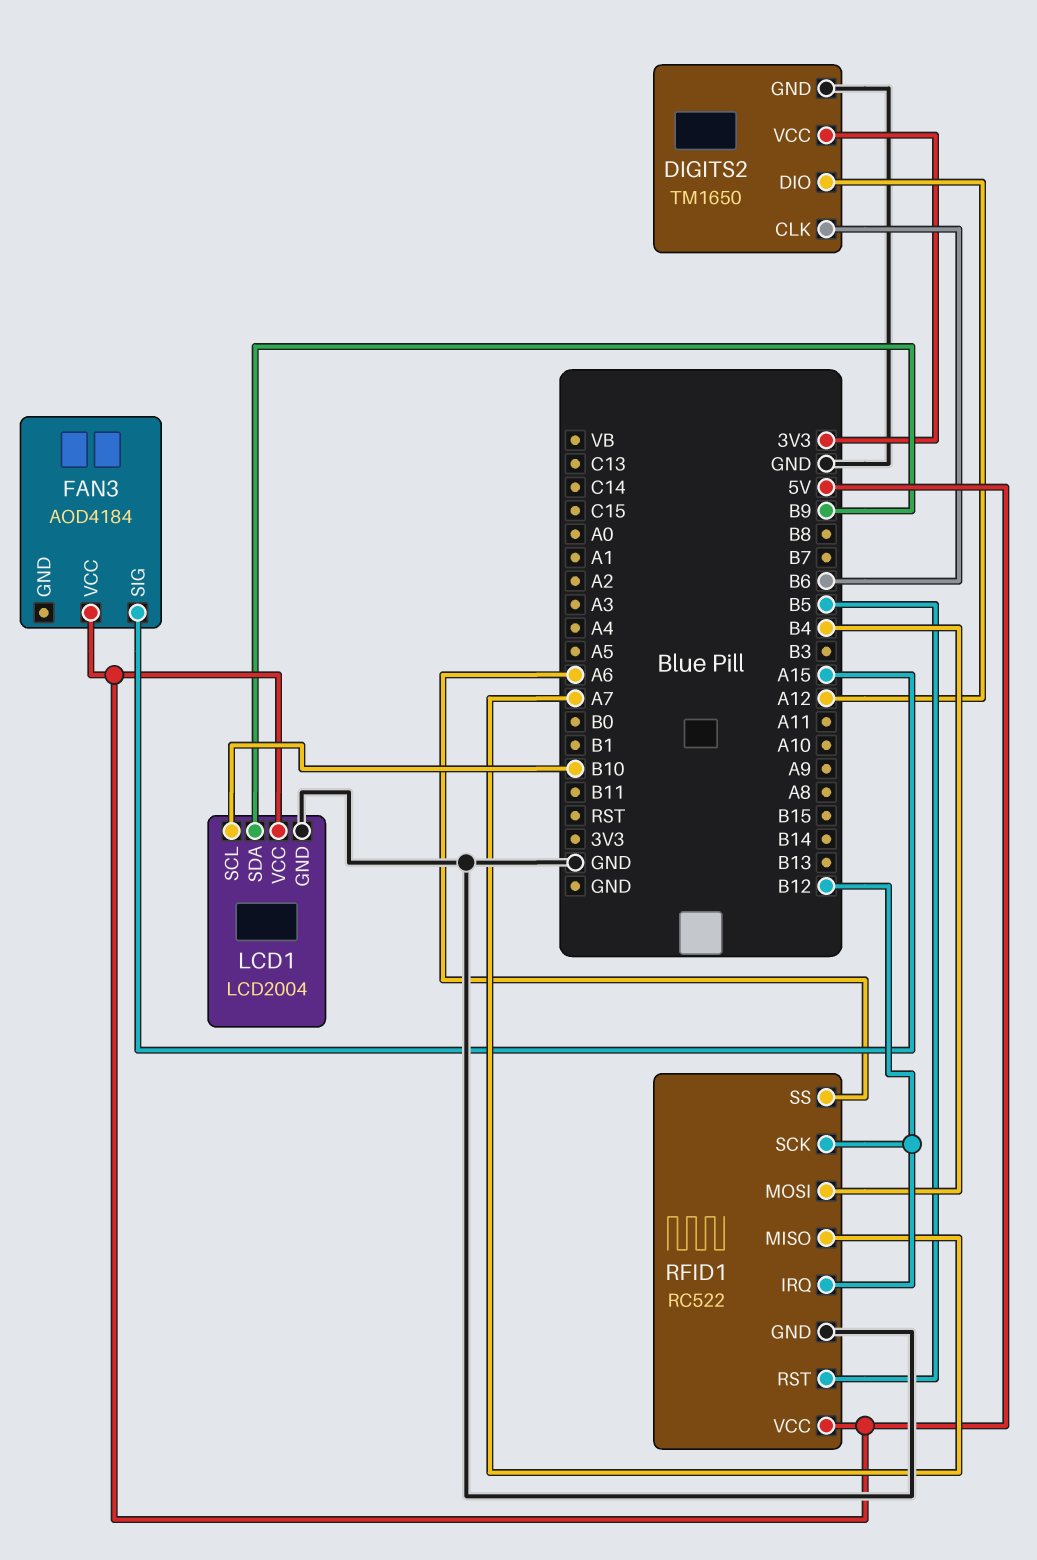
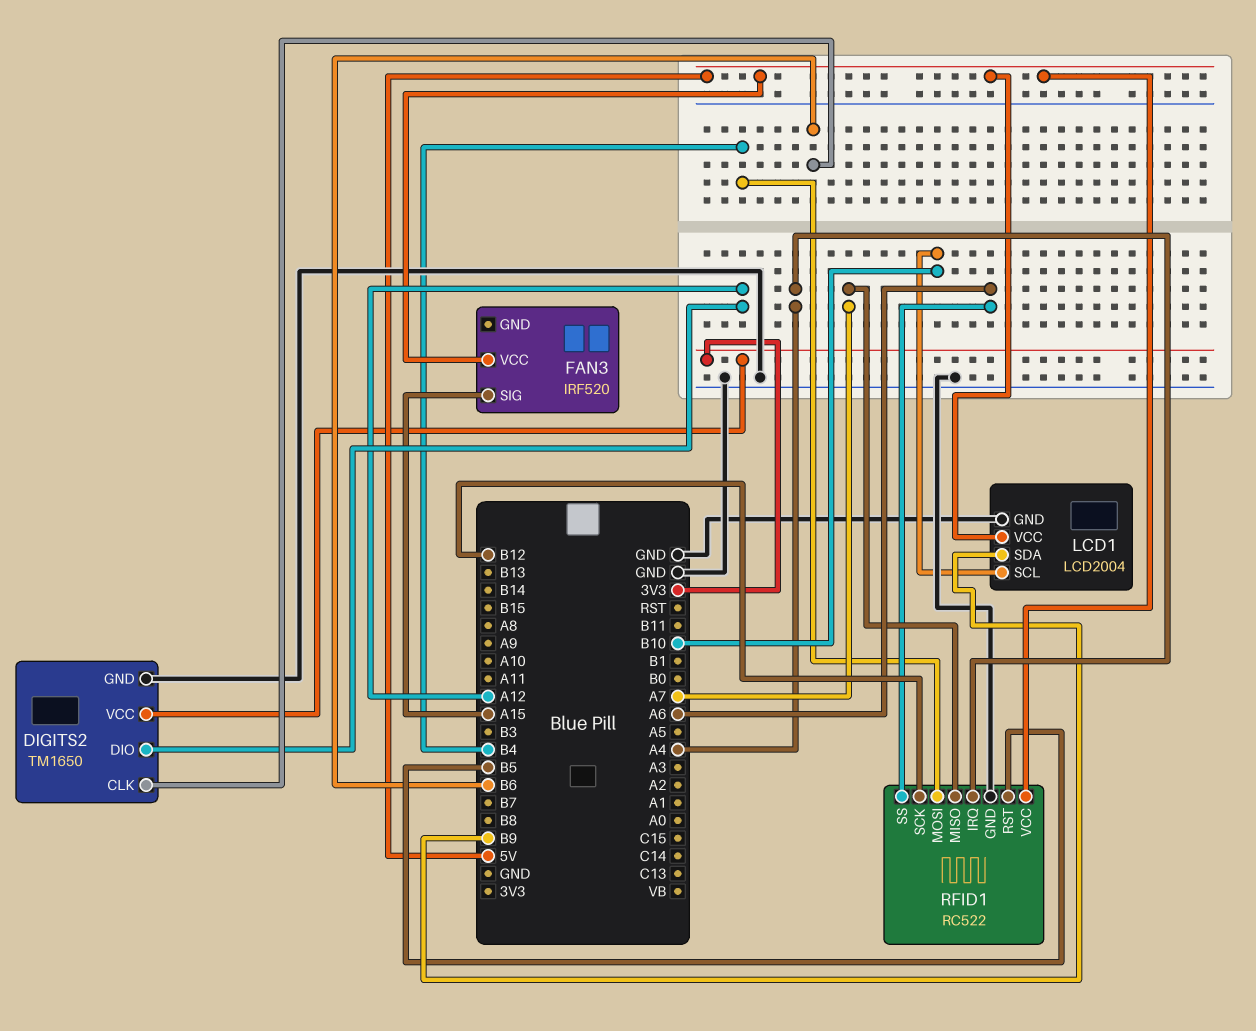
FAN3: AOD4184 -> IRF520
RFID1 pin IRQ: B12 -> A4

